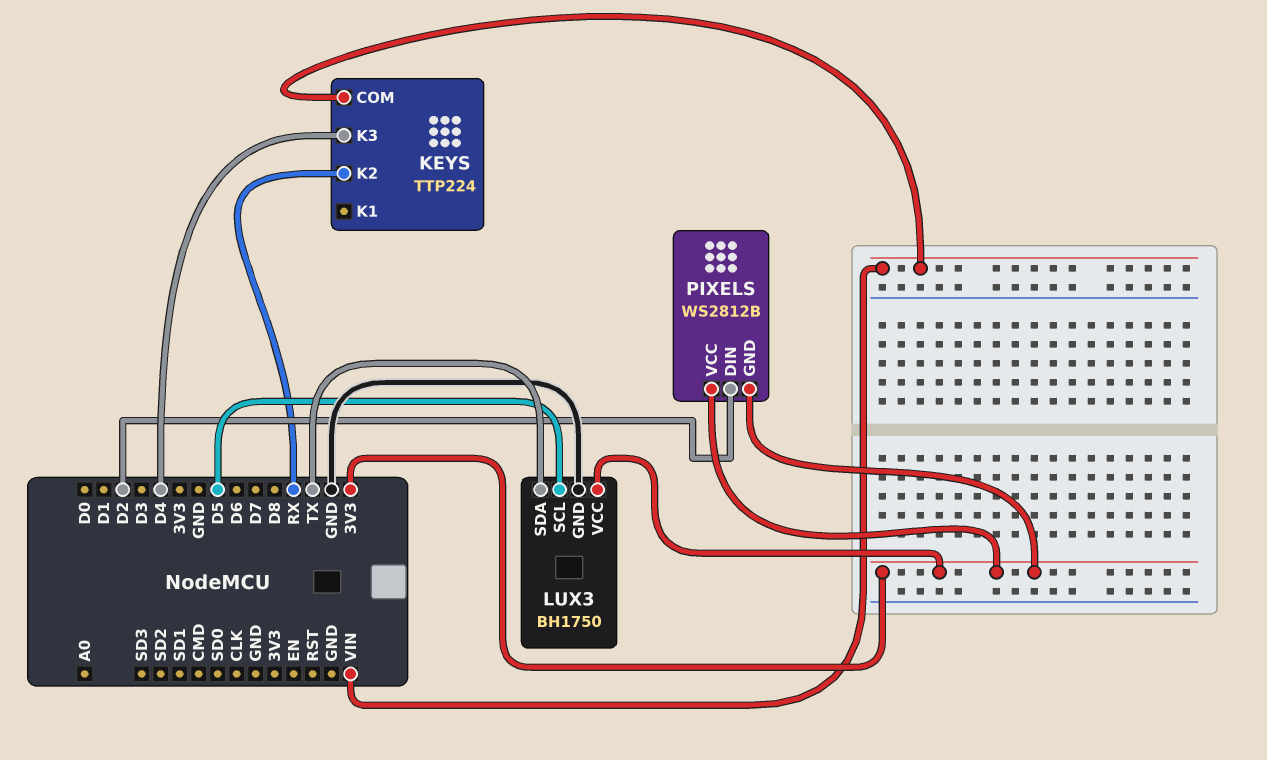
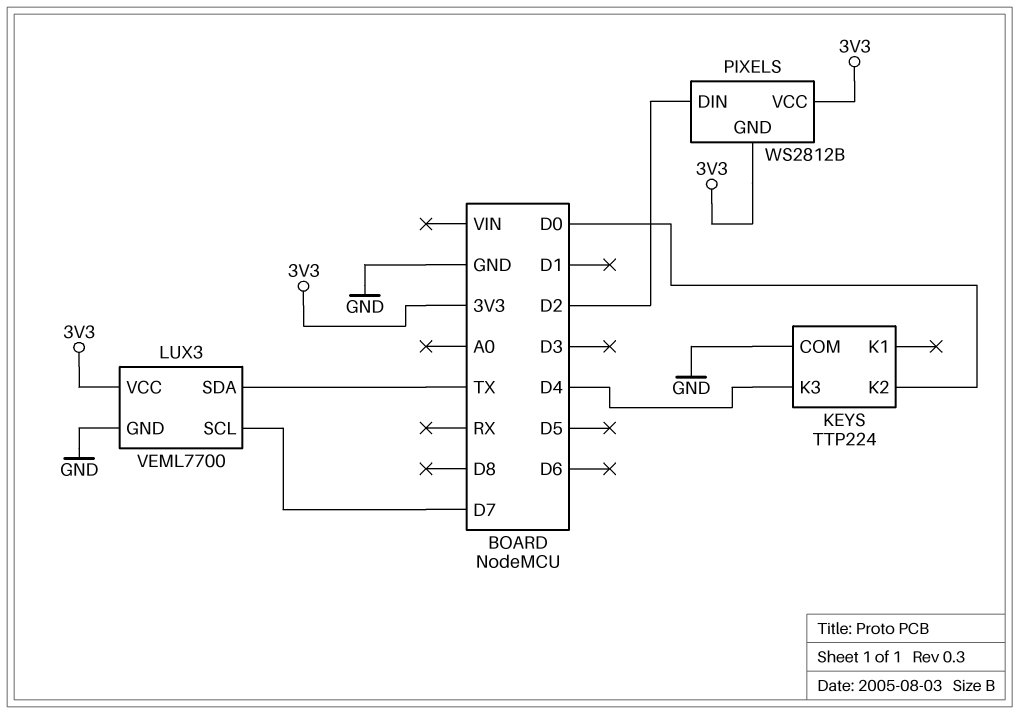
KEYS pin COM: VIN -> GND
KEYS pin K2: RX -> D0
LUX3: BH1750 -> VEML7700
LUX3 pin SCL: D5 -> D7

